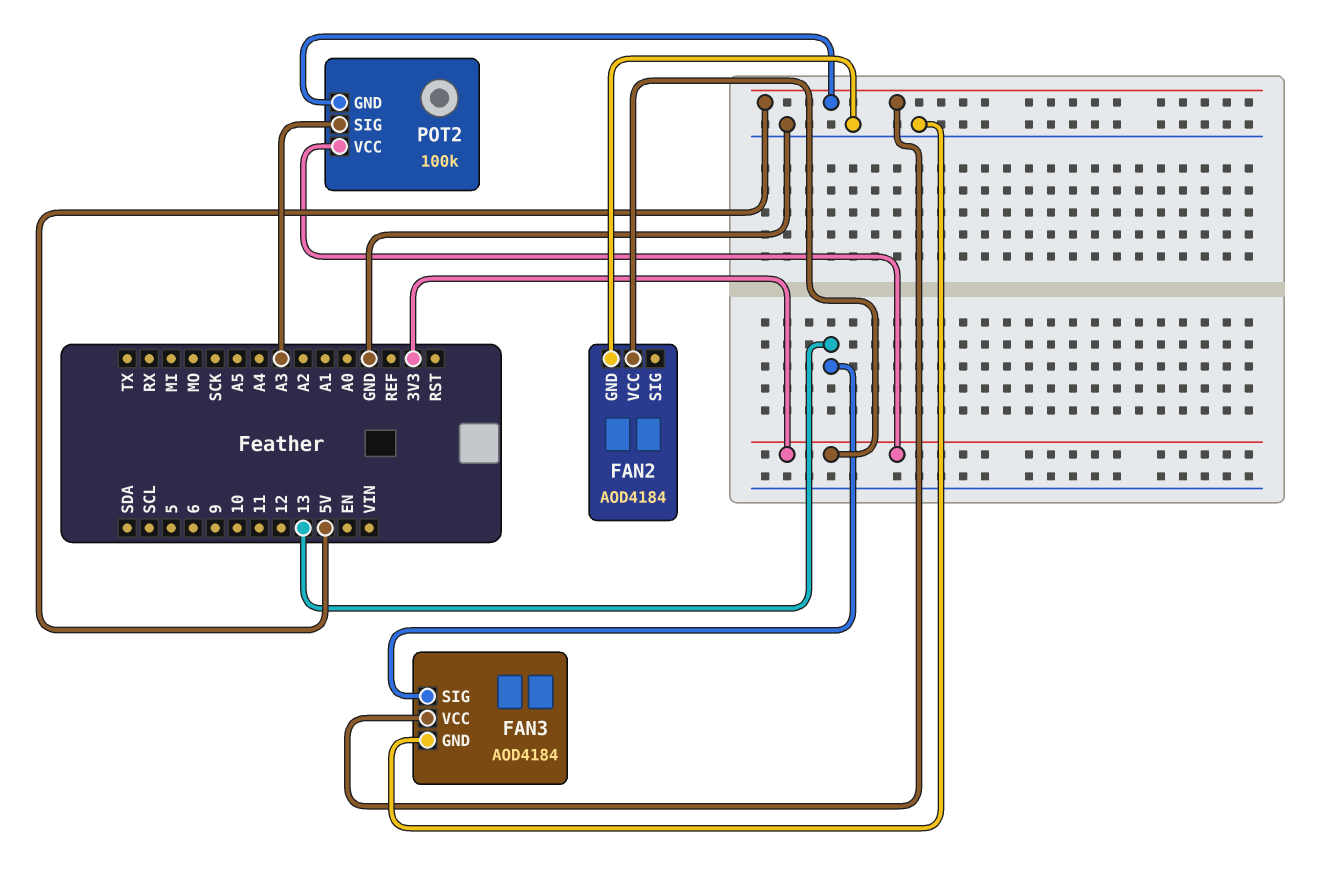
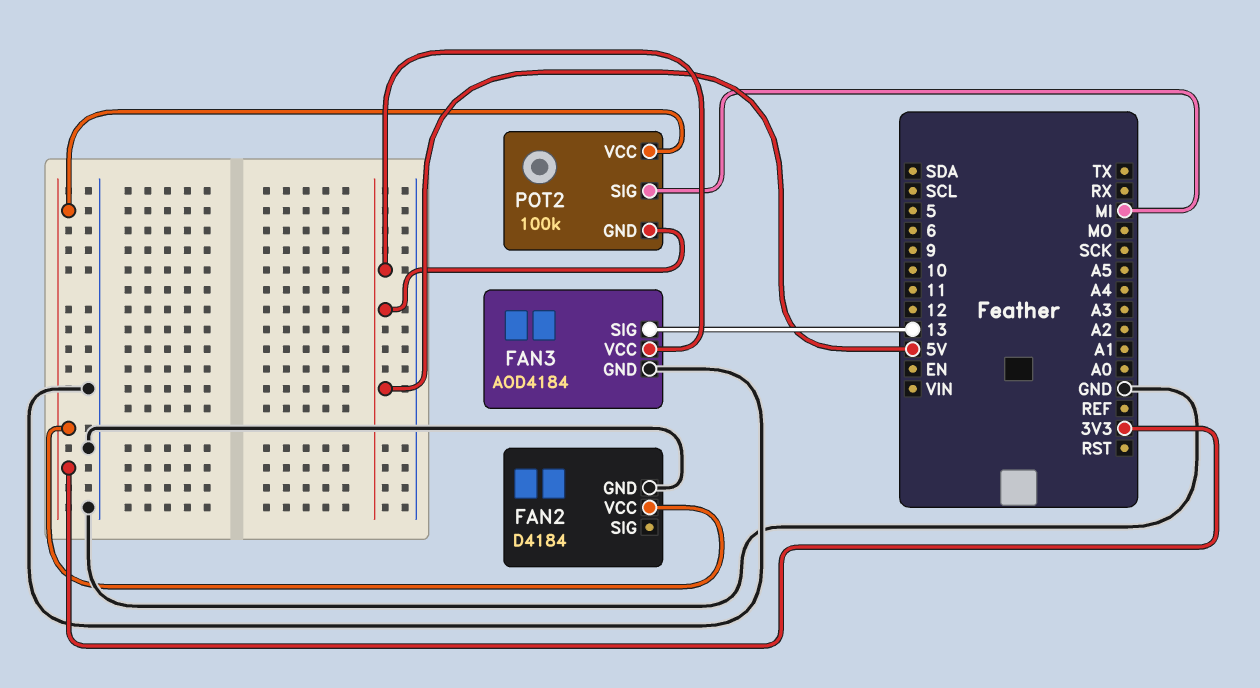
FAN2: AOD4184 -> D4184
POT2 pin SIG: A3 -> MI

